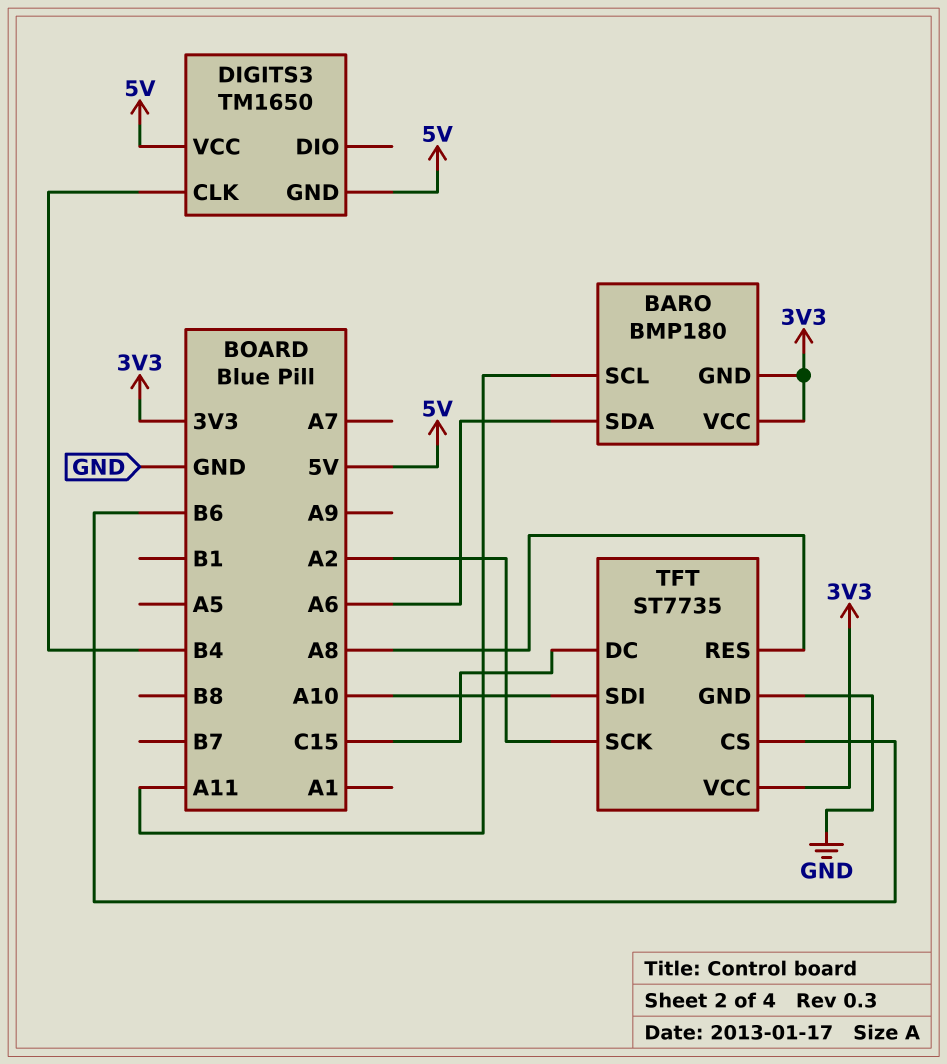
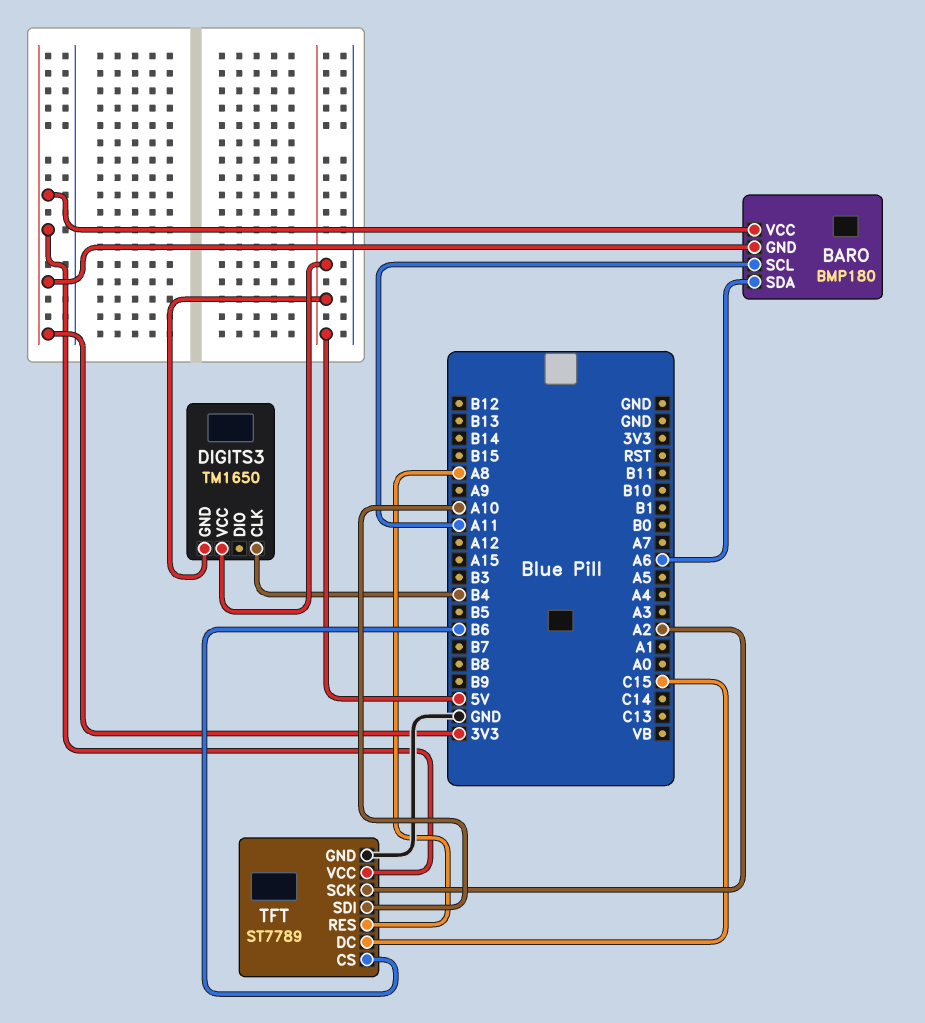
TFT: ST7735 -> ST7789

